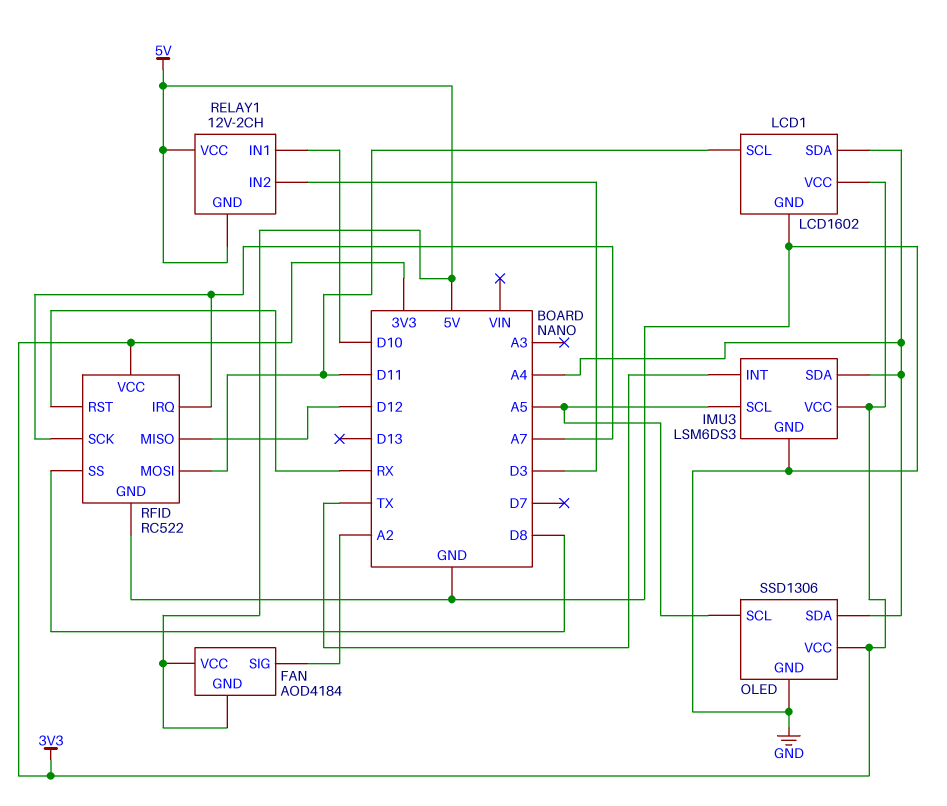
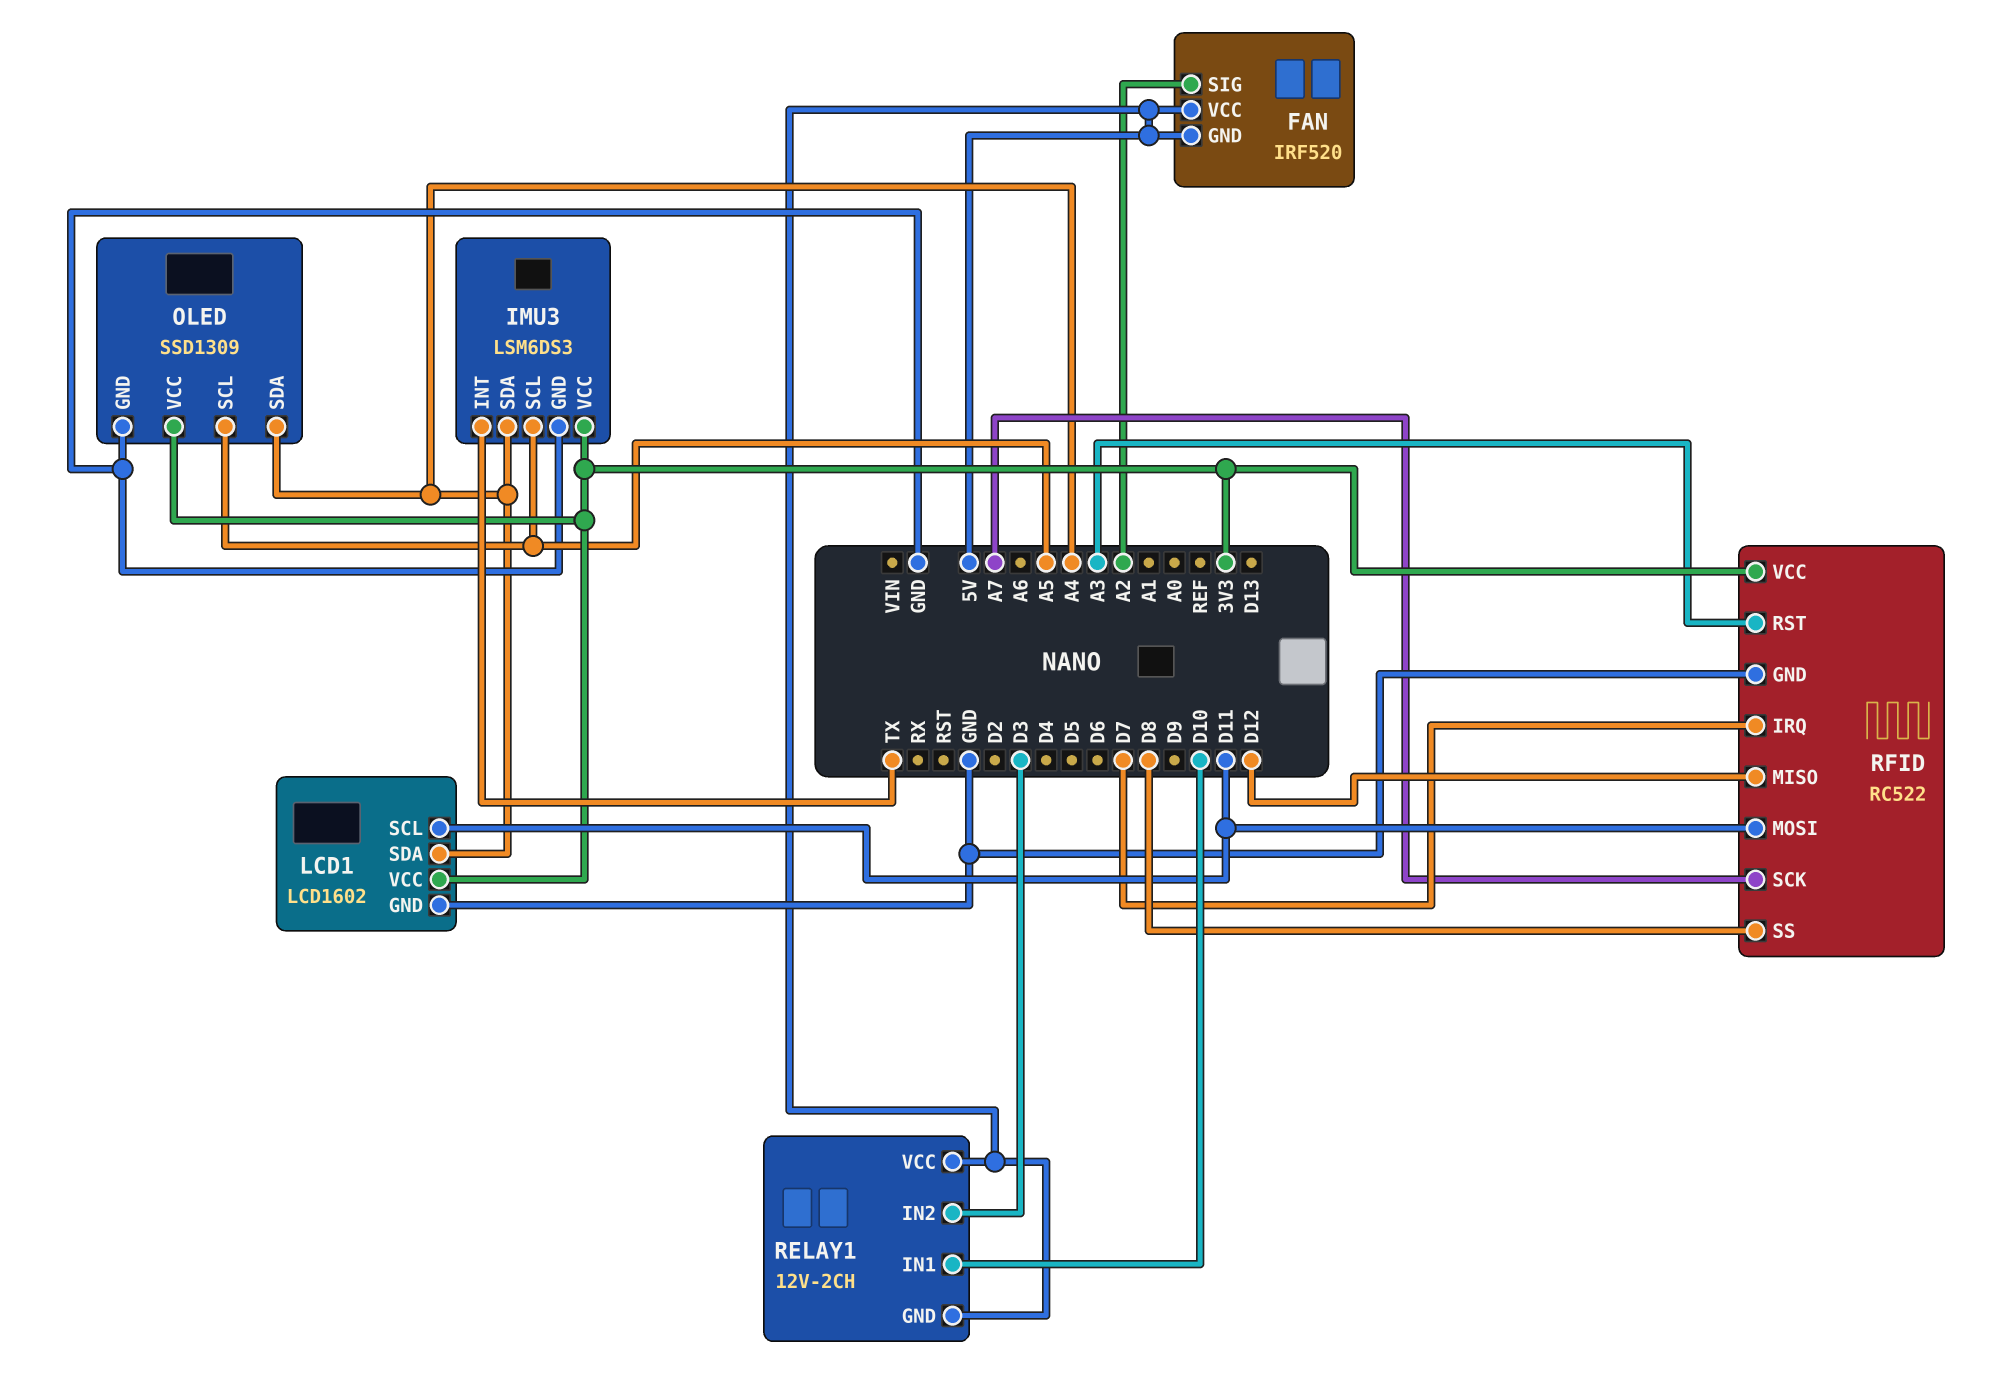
FAN: AOD4184 -> IRF520
OLED: SSD1306 -> SSD1309
RFID pin IRQ: A7 -> D7
RFID pin RST: RX -> A3

